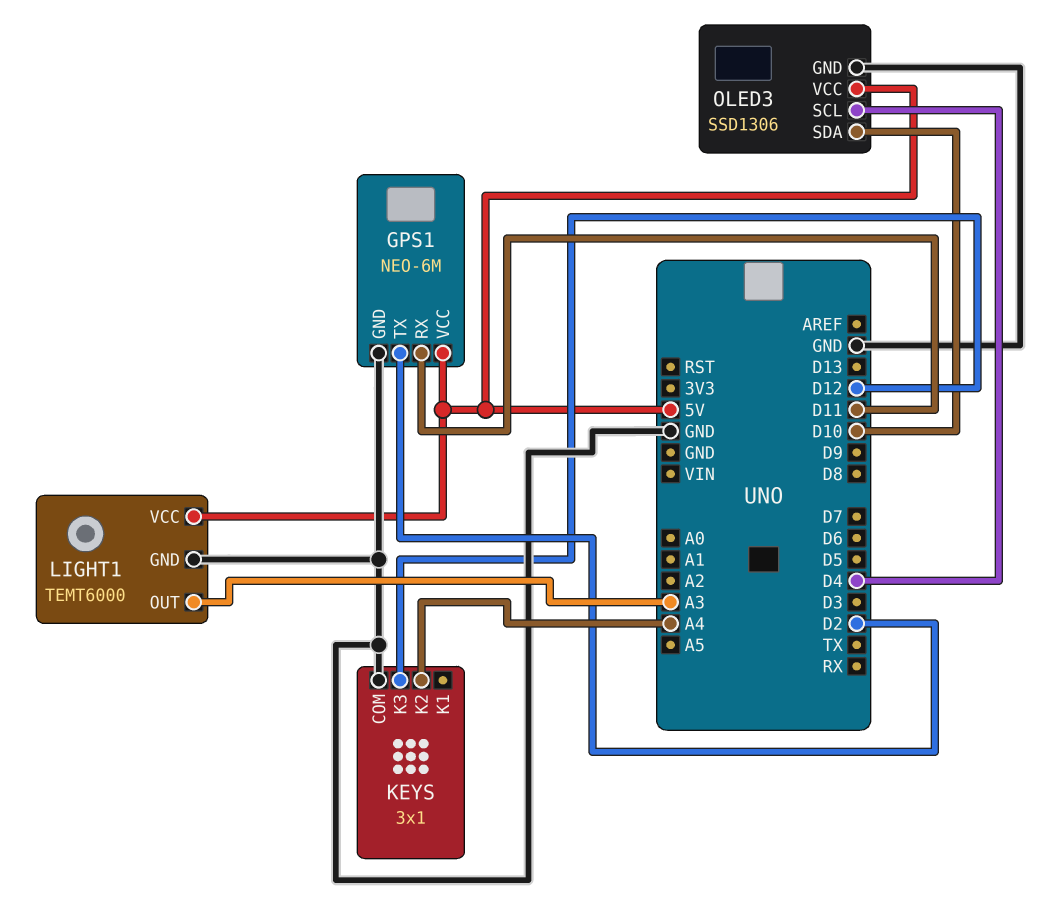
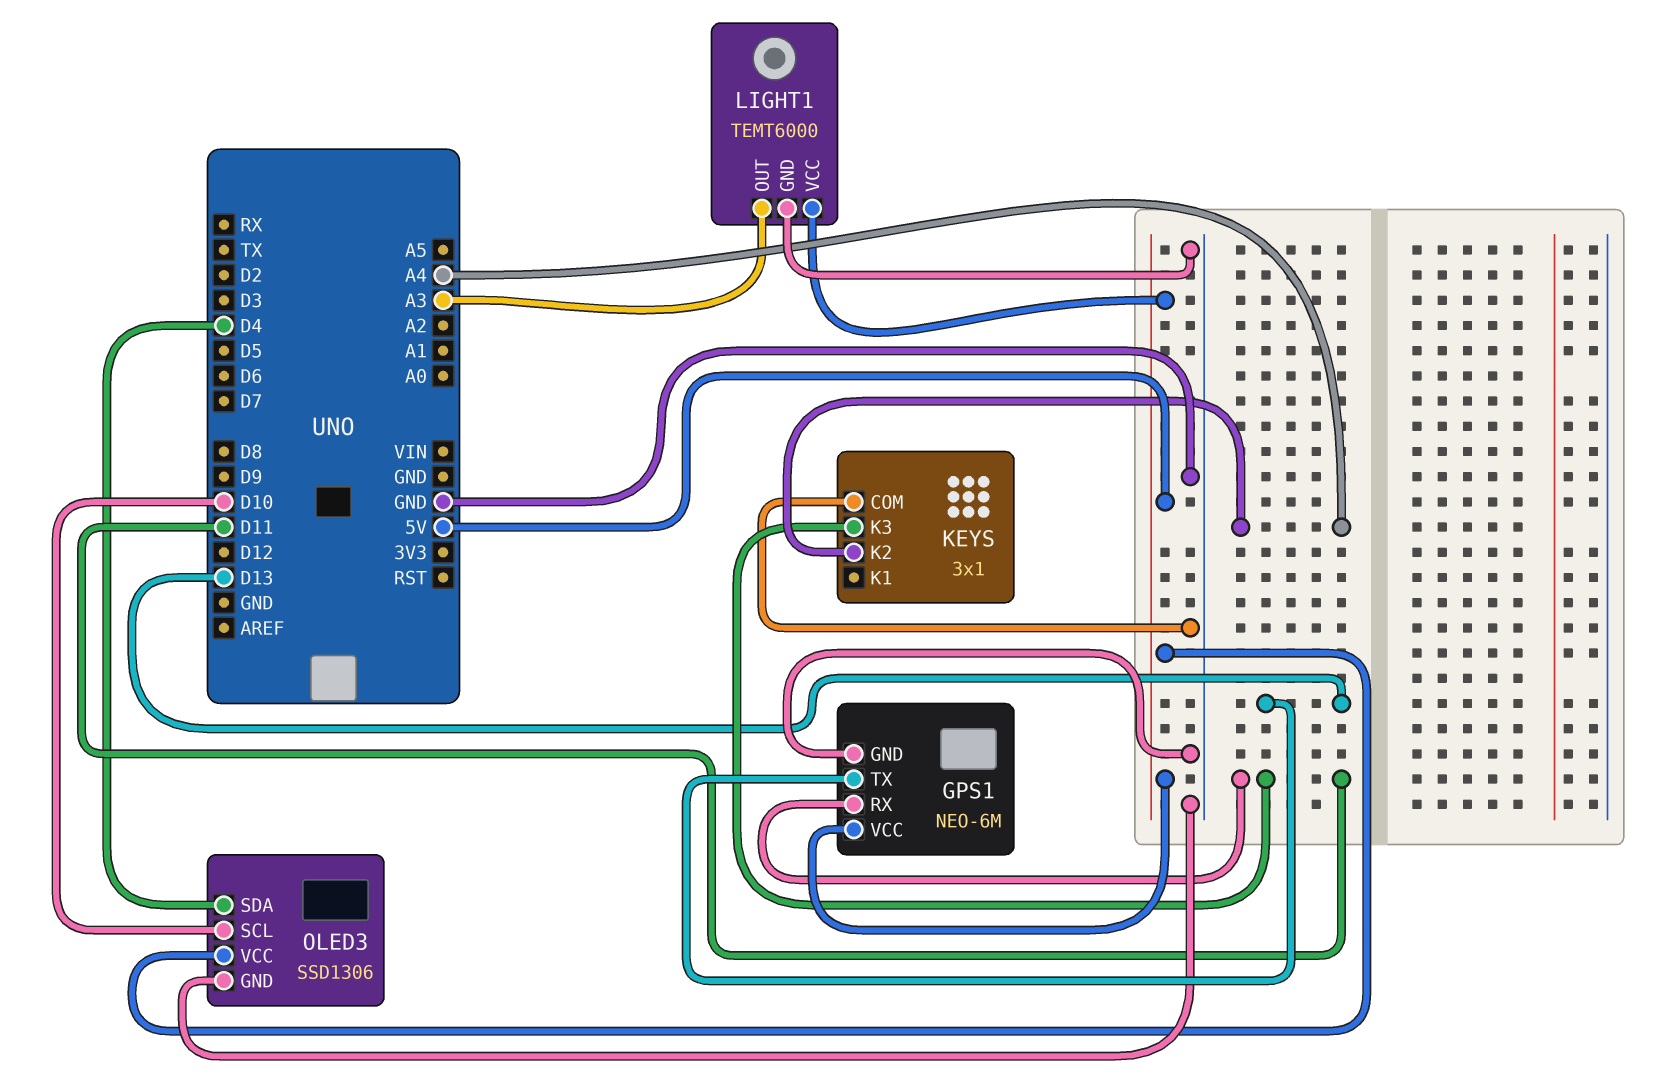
GPS1 pin TX: D2 -> D13
KEYS pin K3: D12 -> D11
OLED3 pin SCL: D4 -> D10
OLED3 pin SDA: D10 -> D4

